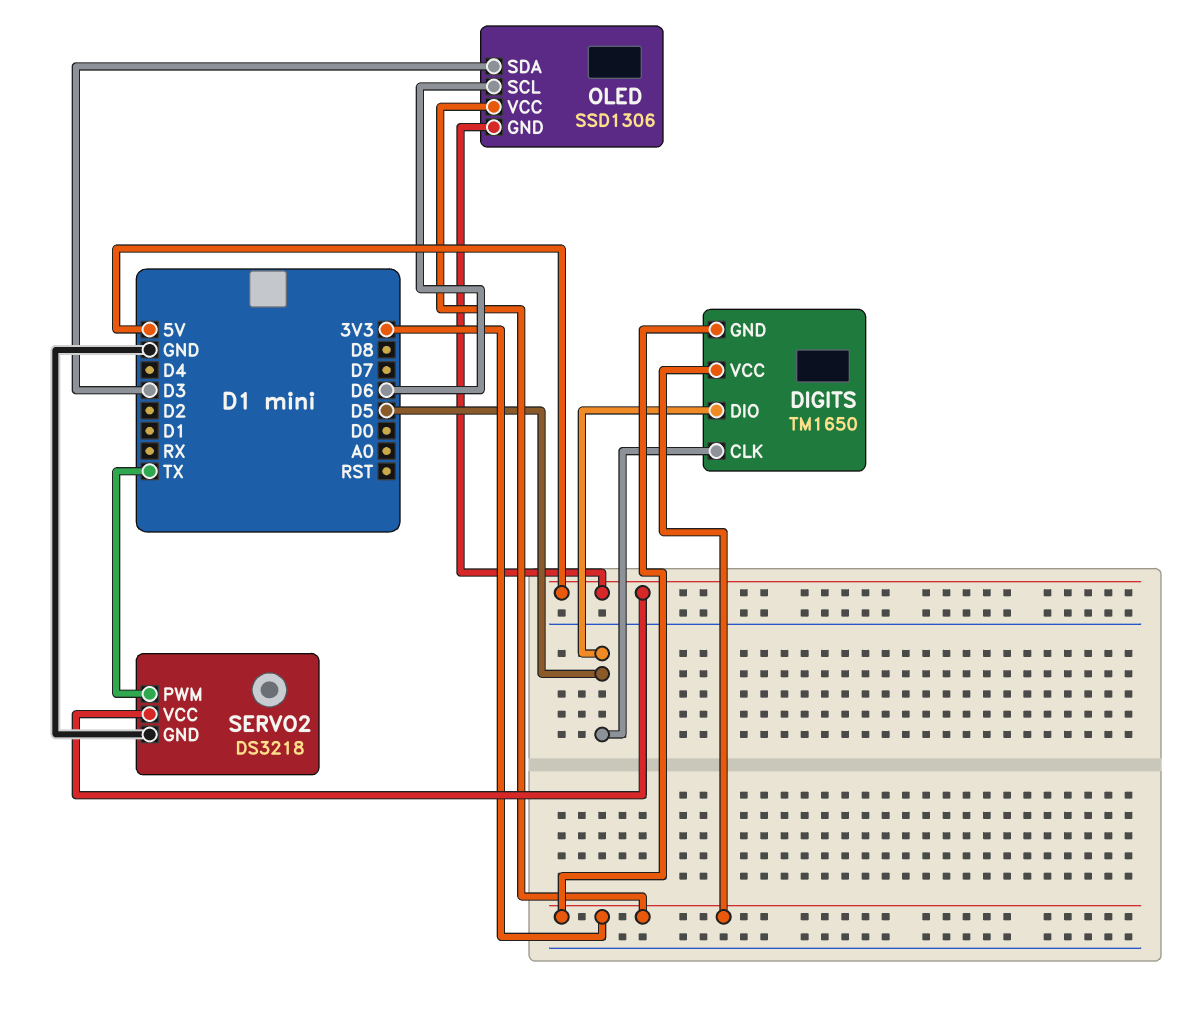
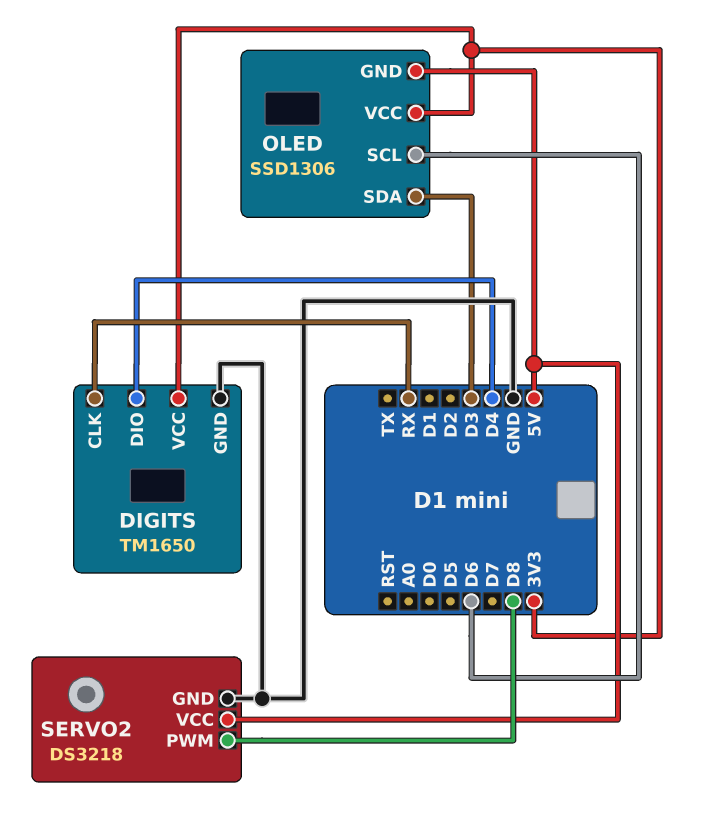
DIGITS pin CLK: D5 -> RX
DIGITS pin DIO: D5 -> D4
DIGITS pin GND: 3V3 -> GND
SERVO2 pin PWM: TX -> D8

